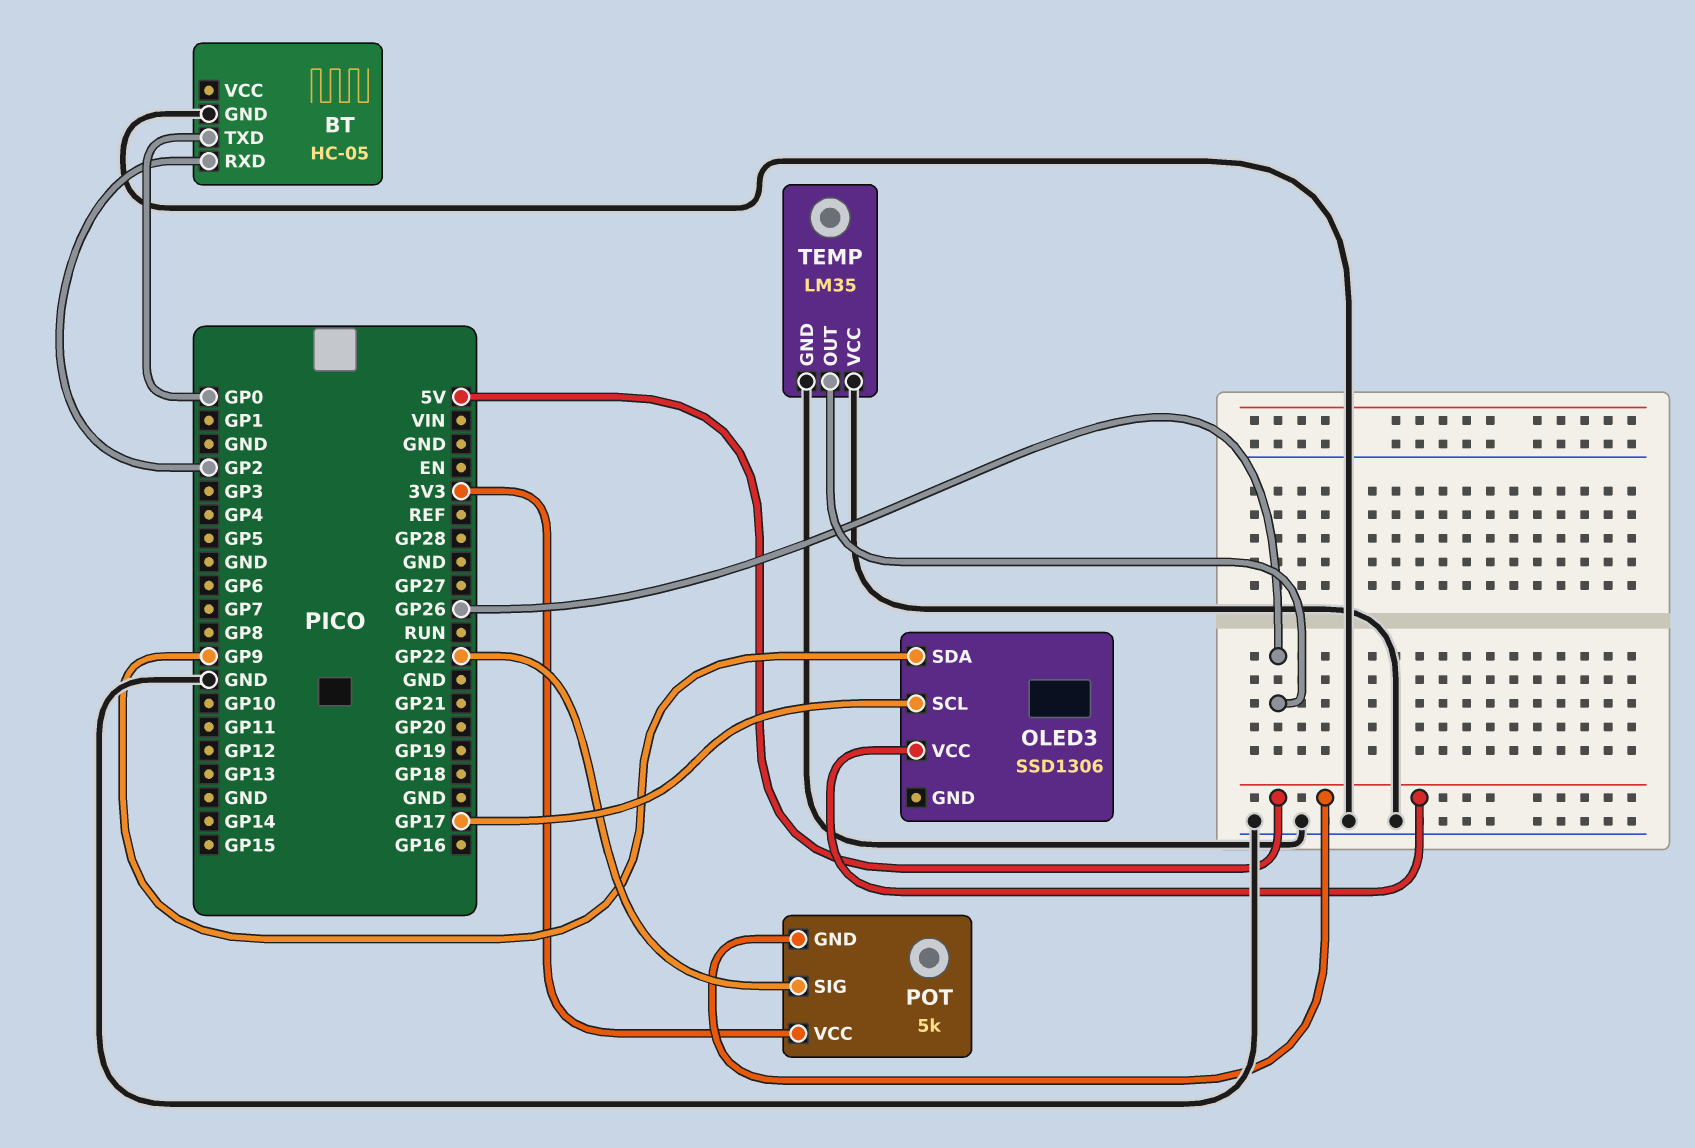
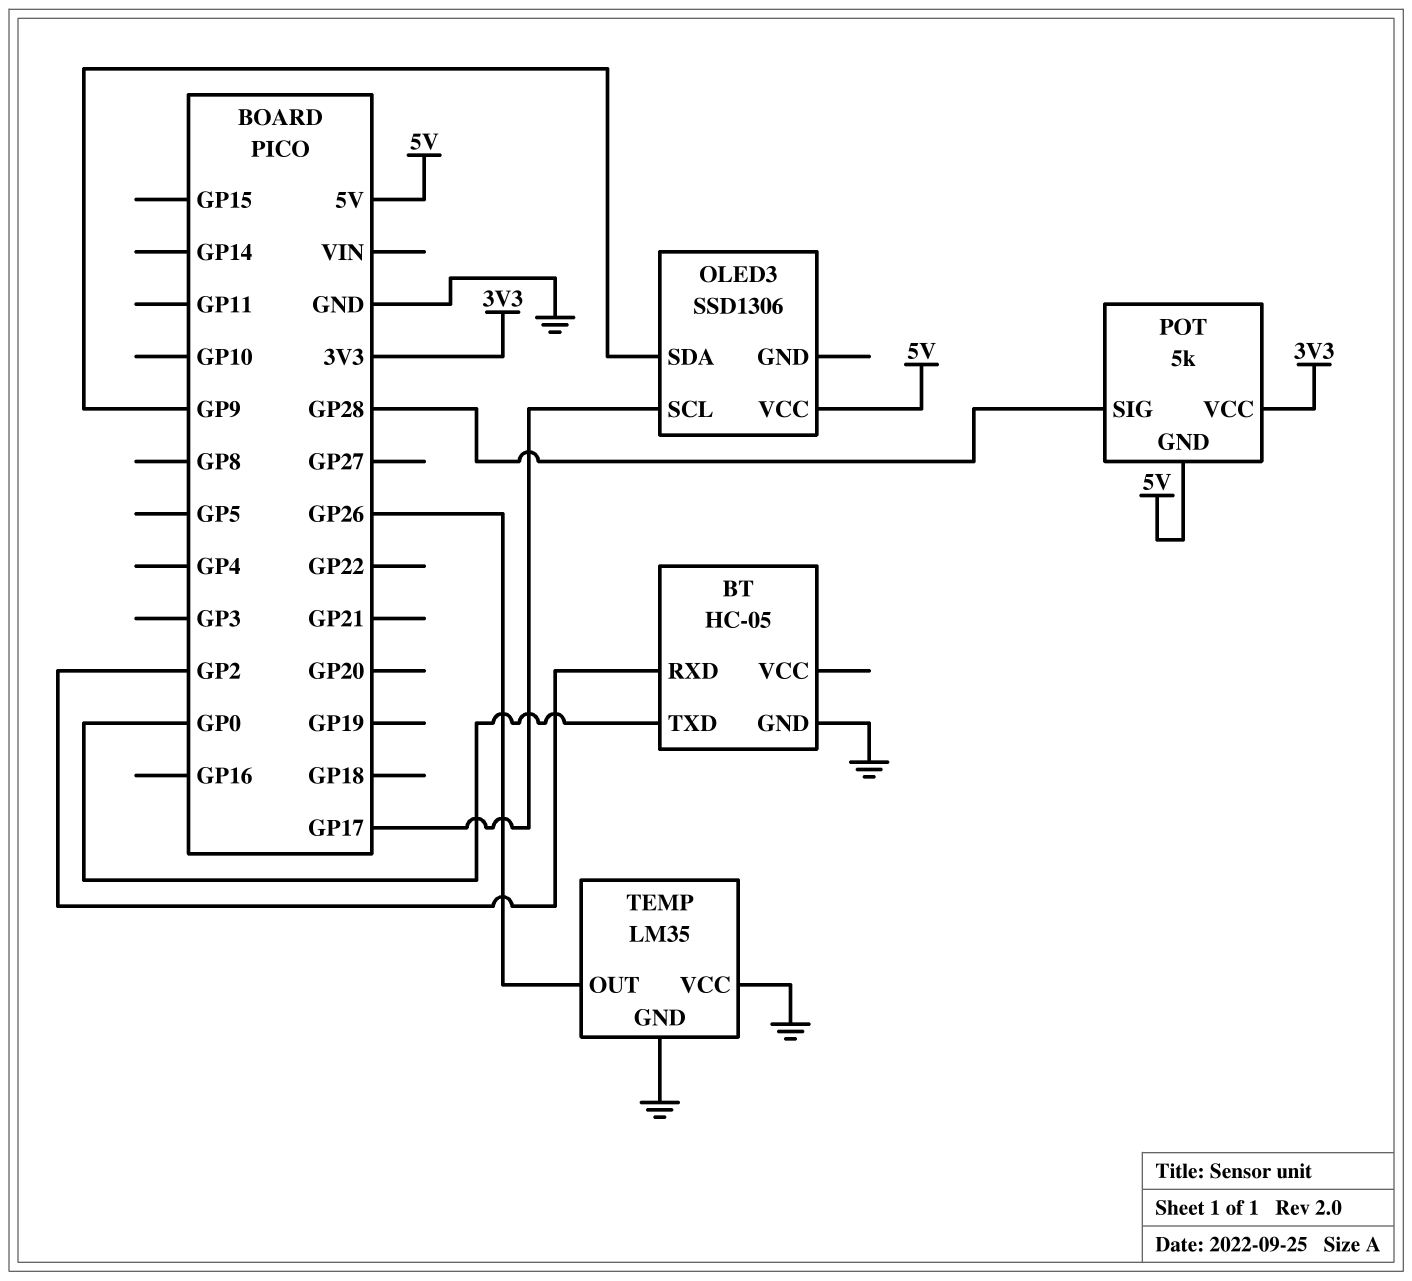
POT pin SIG: GP22 -> GP28

